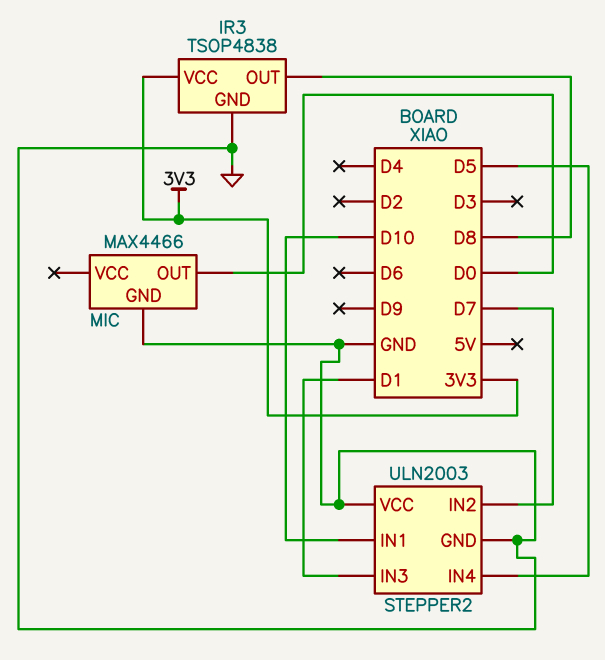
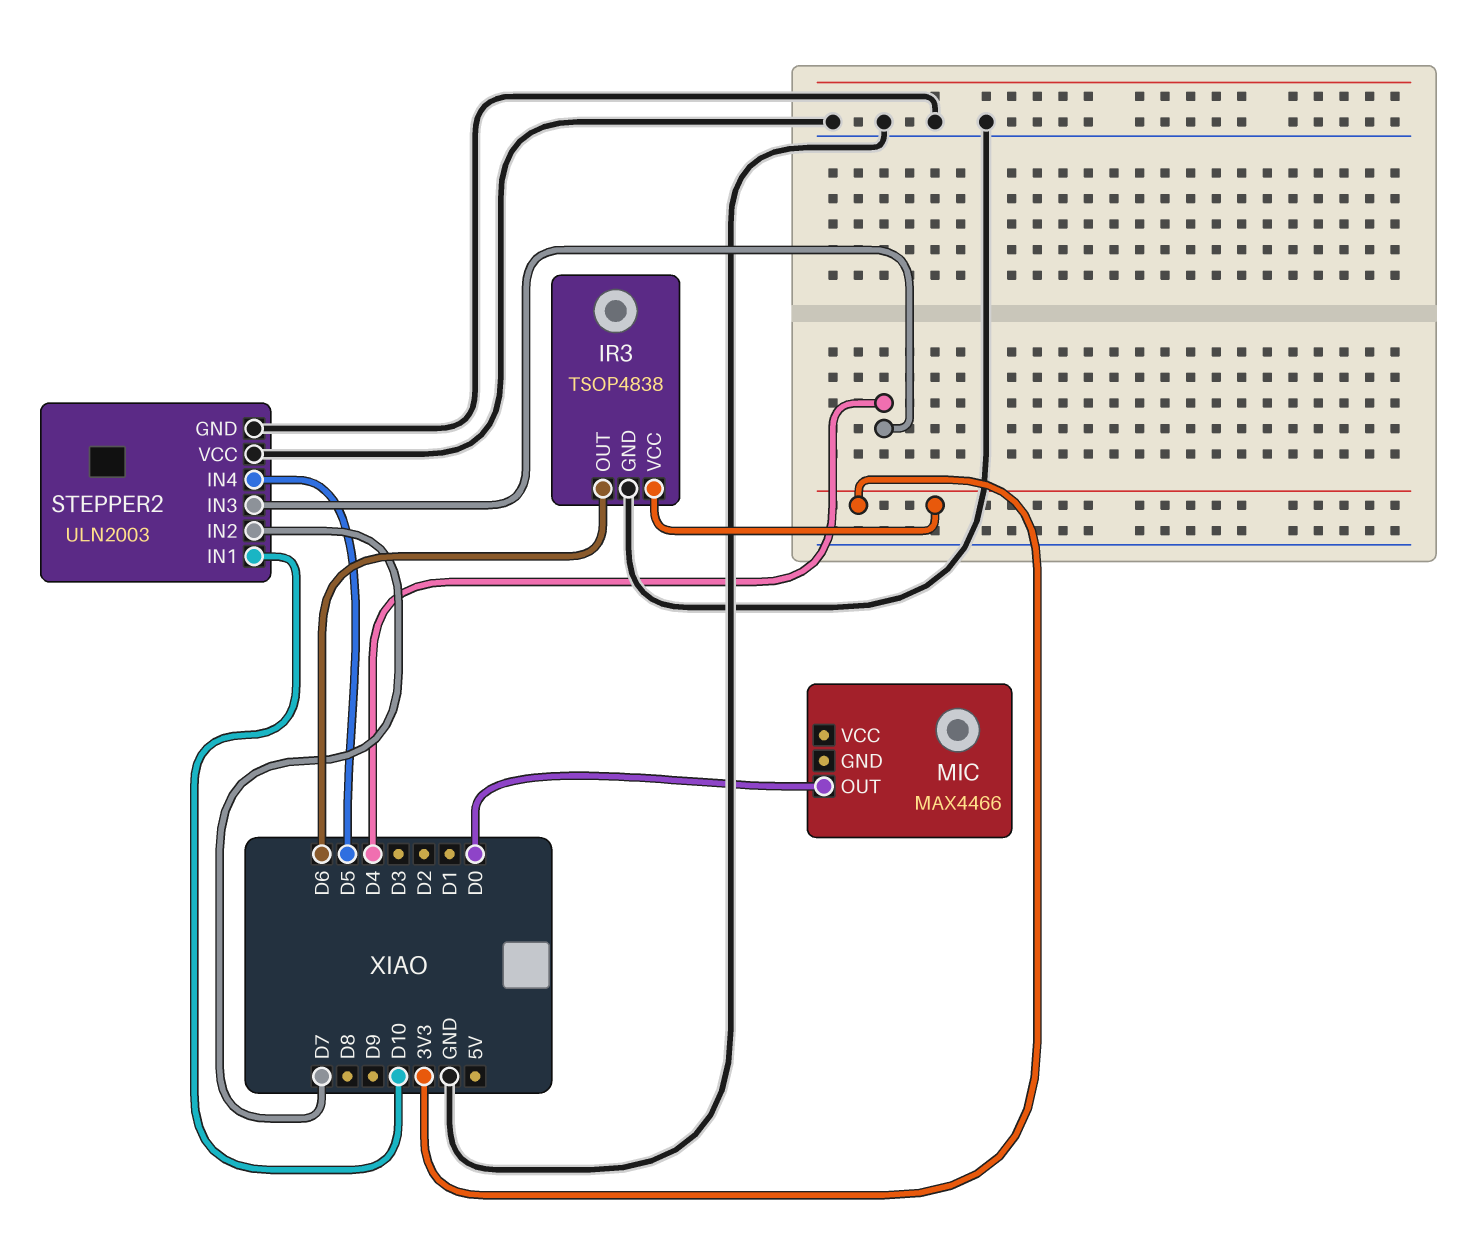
IR3 pin OUT: D8 -> D6
MIC pin GND: GND -> none
STEPPER2 pin IN3: D1 -> D4

